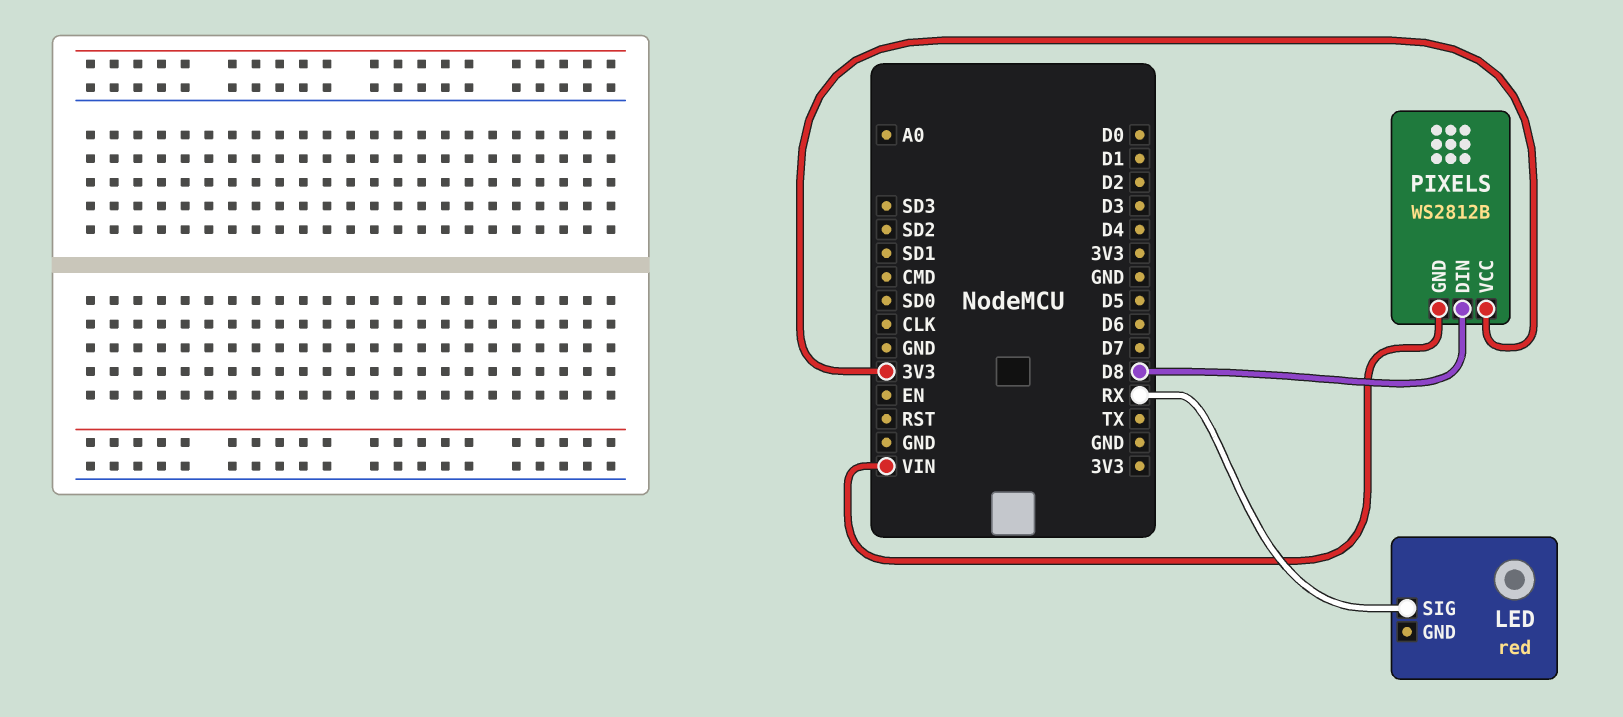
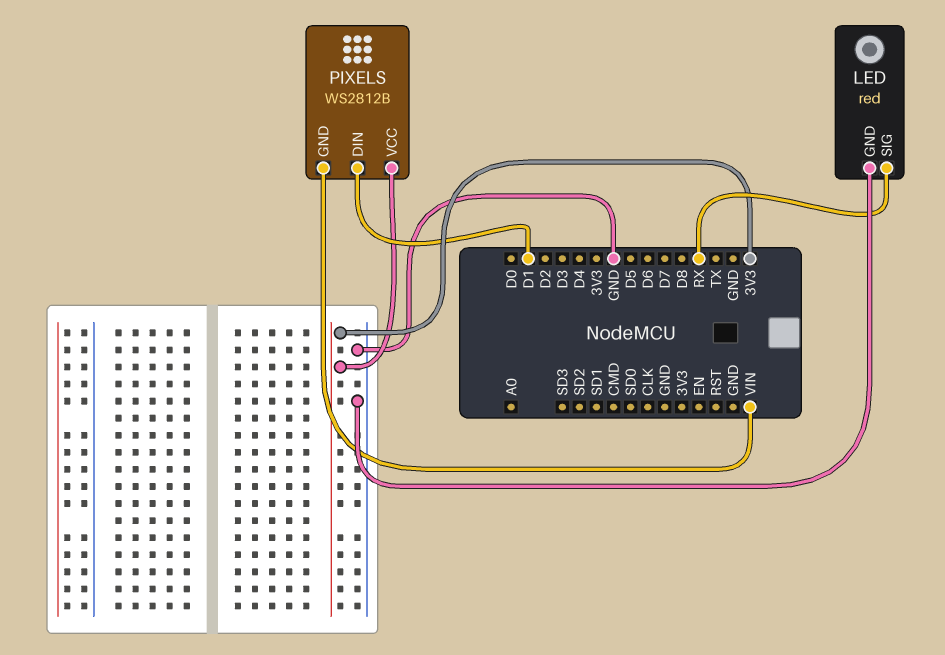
LED pin GND: none -> GND
PIXELS pin DIN: D8 -> D1

